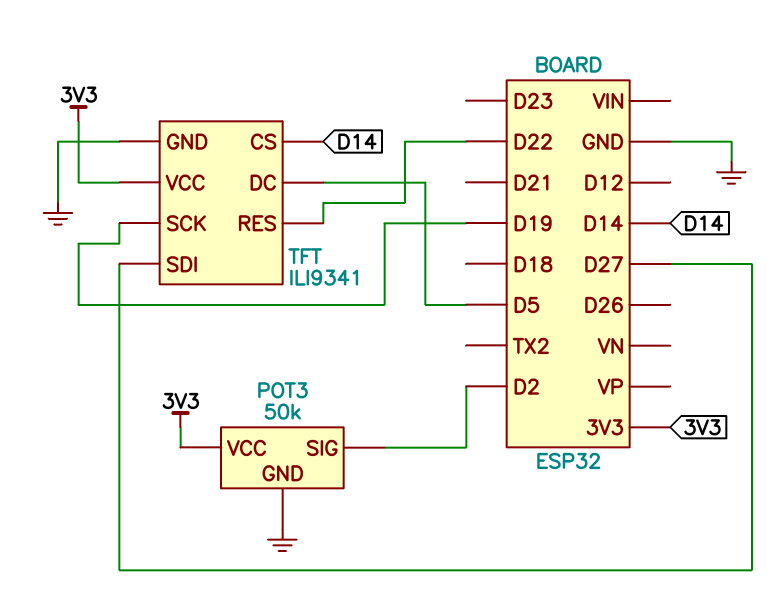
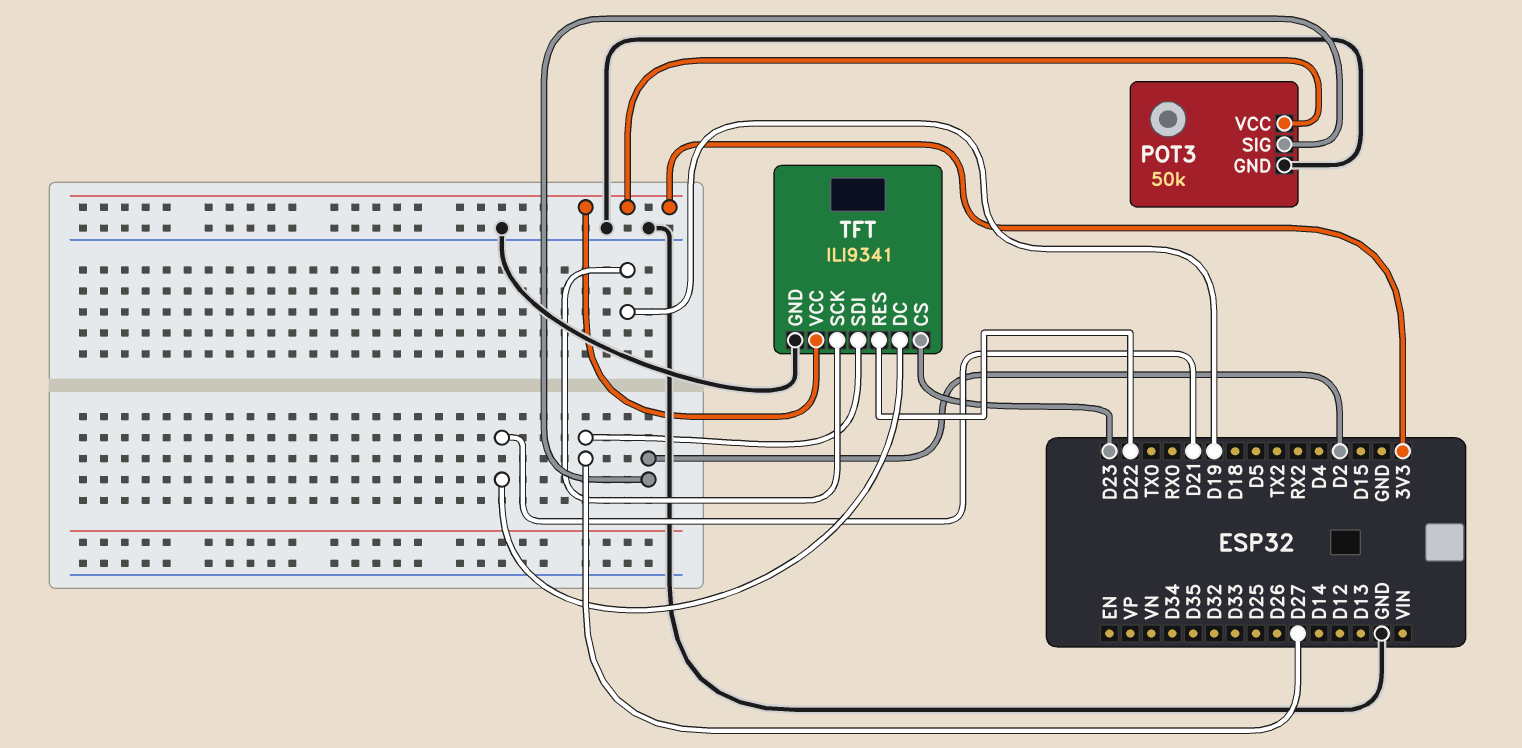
TFT pin CS: D14 -> D23
TFT pin DC: D5 -> D21

